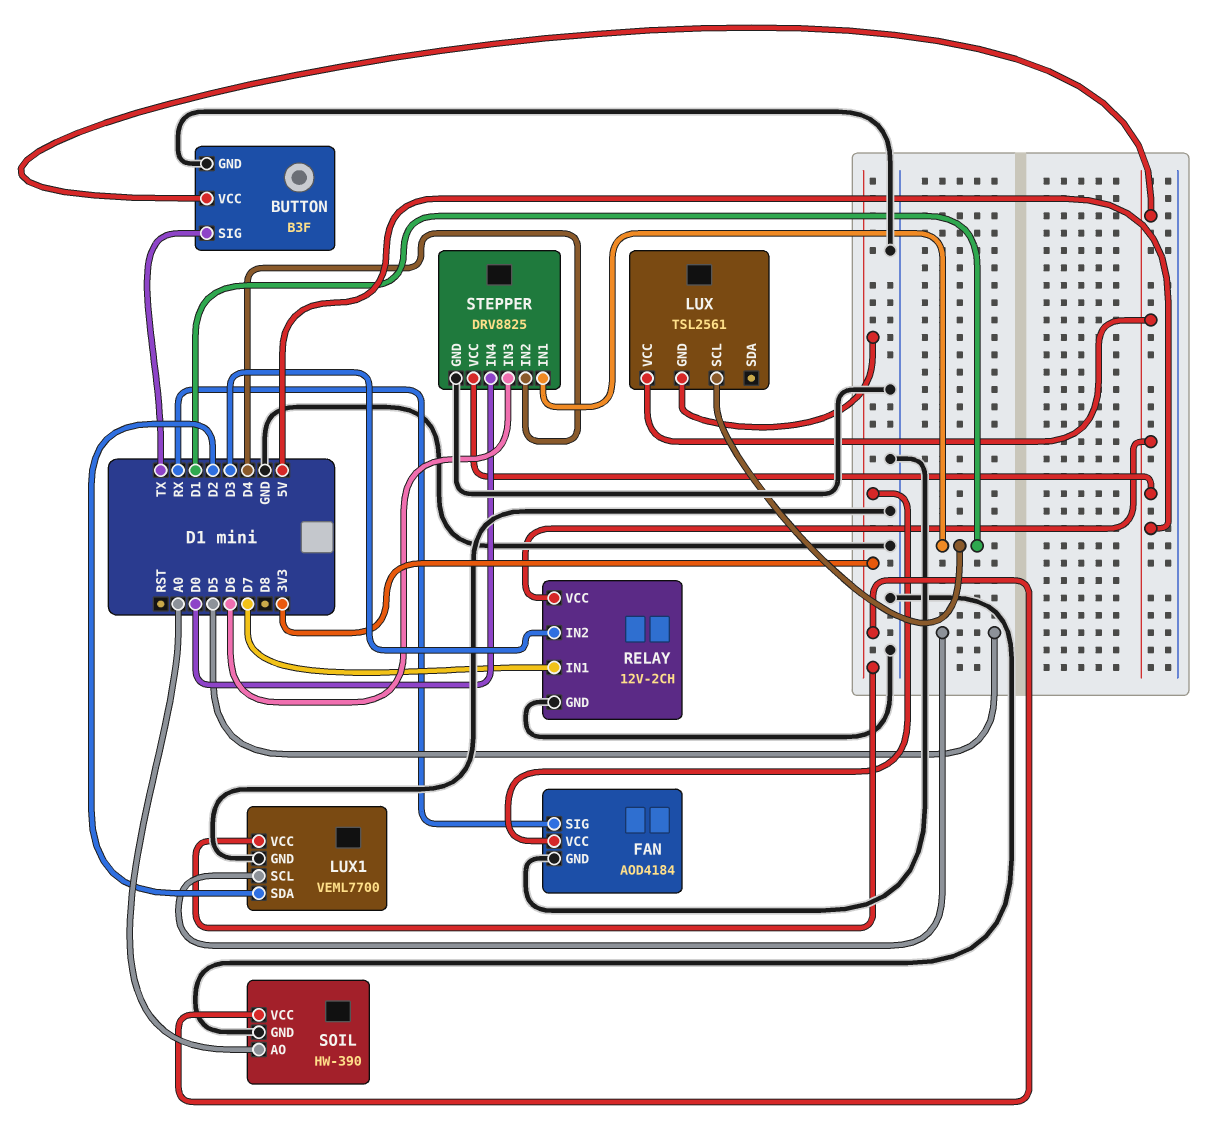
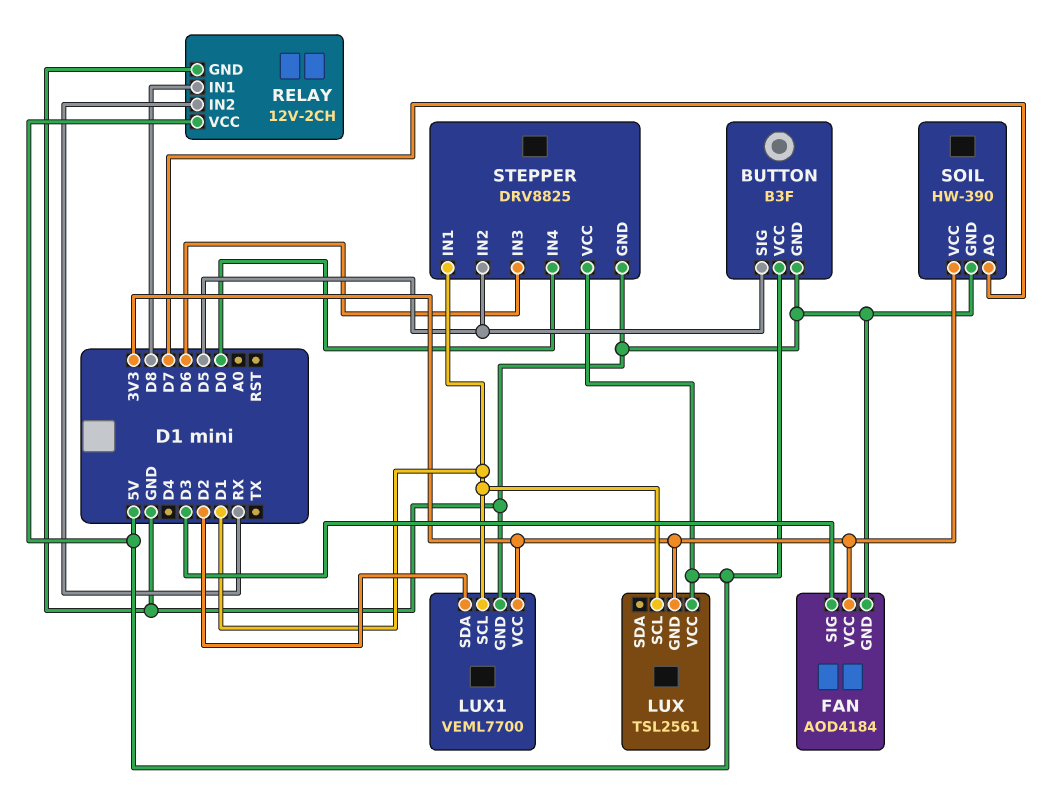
BUTTON pin SIG: TX -> D5
FAN pin SIG: RX -> D3
LUX1 pin SCL: D5 -> D1
RELAY pin IN1: D7 -> D8
RELAY pin IN2: D3 -> RX
SOIL pin AO: A0 -> D7
STEPPER pin IN2: D4 -> D5

